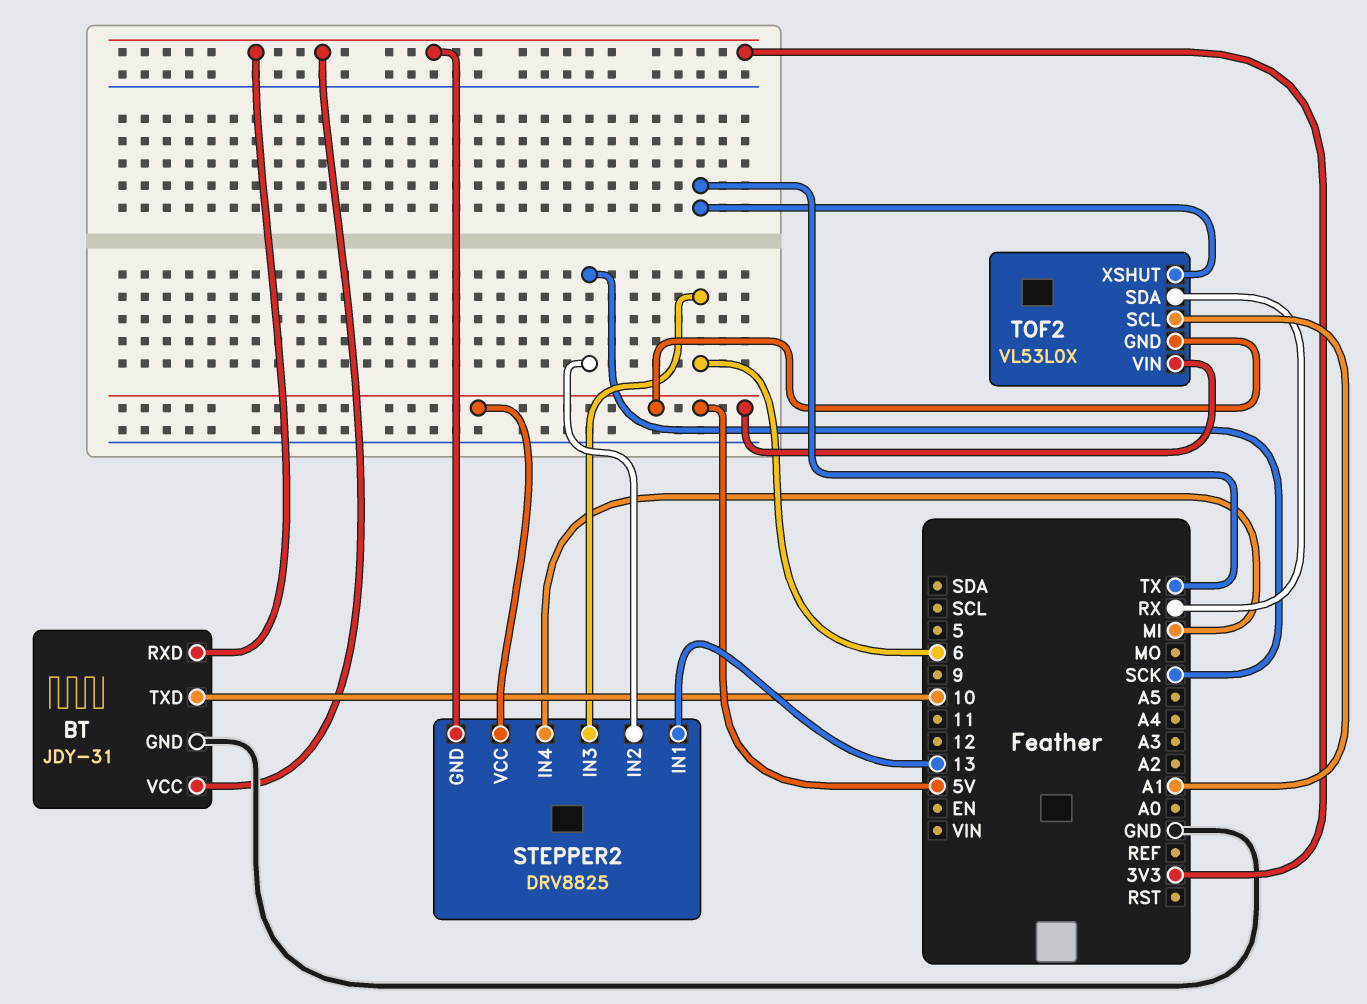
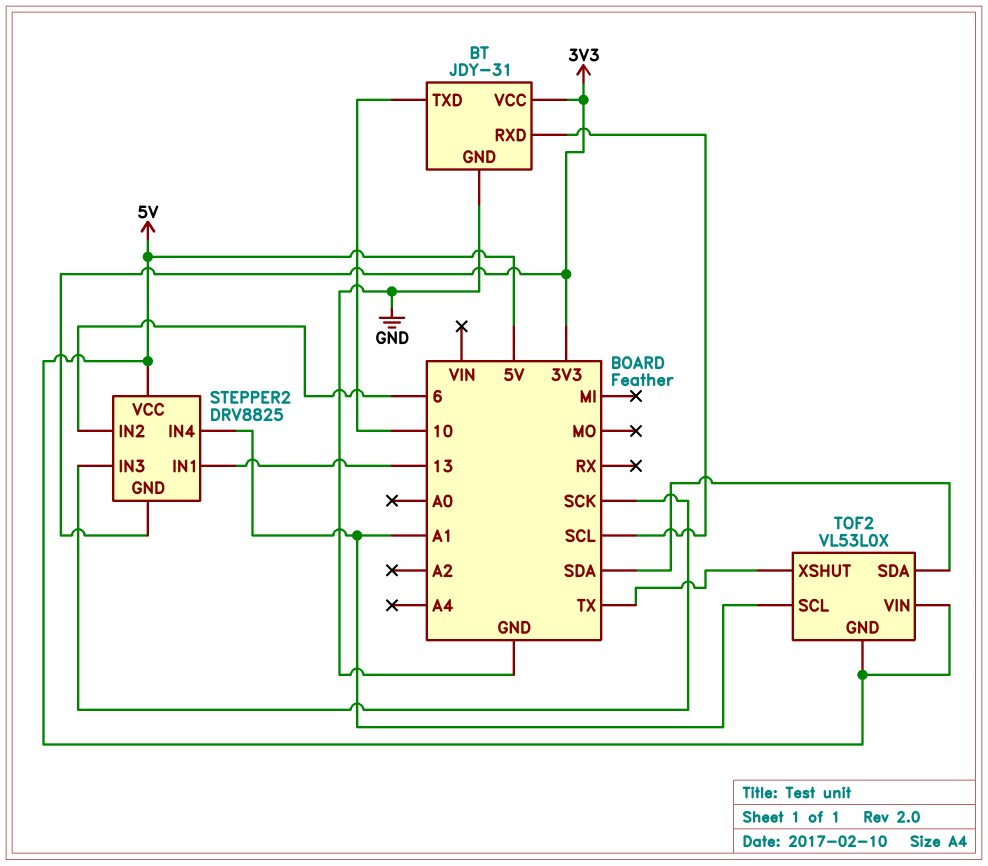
BT pin RXD: 3V3 -> SCL
STEPPER2 pin IN2: SCK -> 6
STEPPER2 pin IN3: 6 -> SCK
STEPPER2 pin IN4: MI -> A1
TOF2 pin SDA: RX -> SDA

